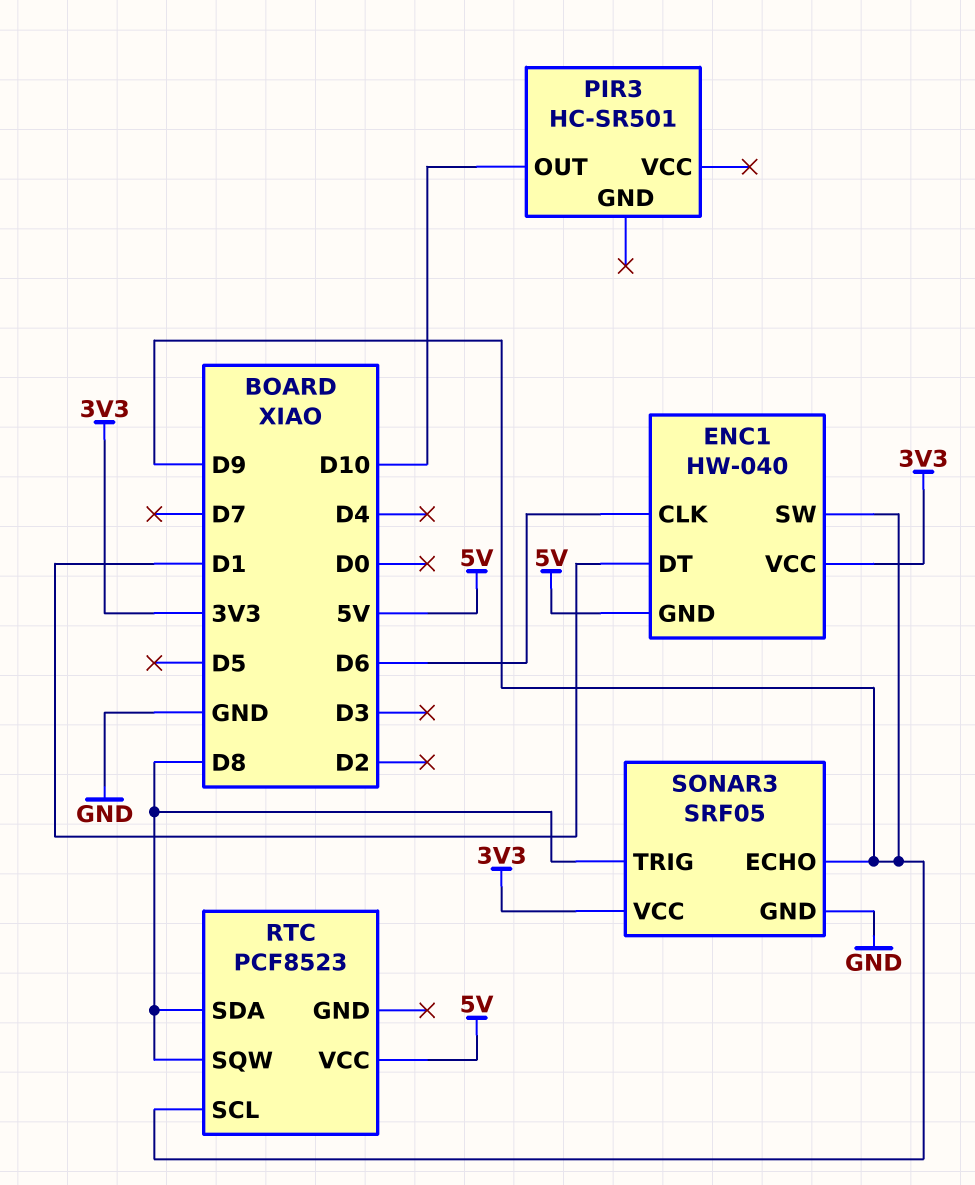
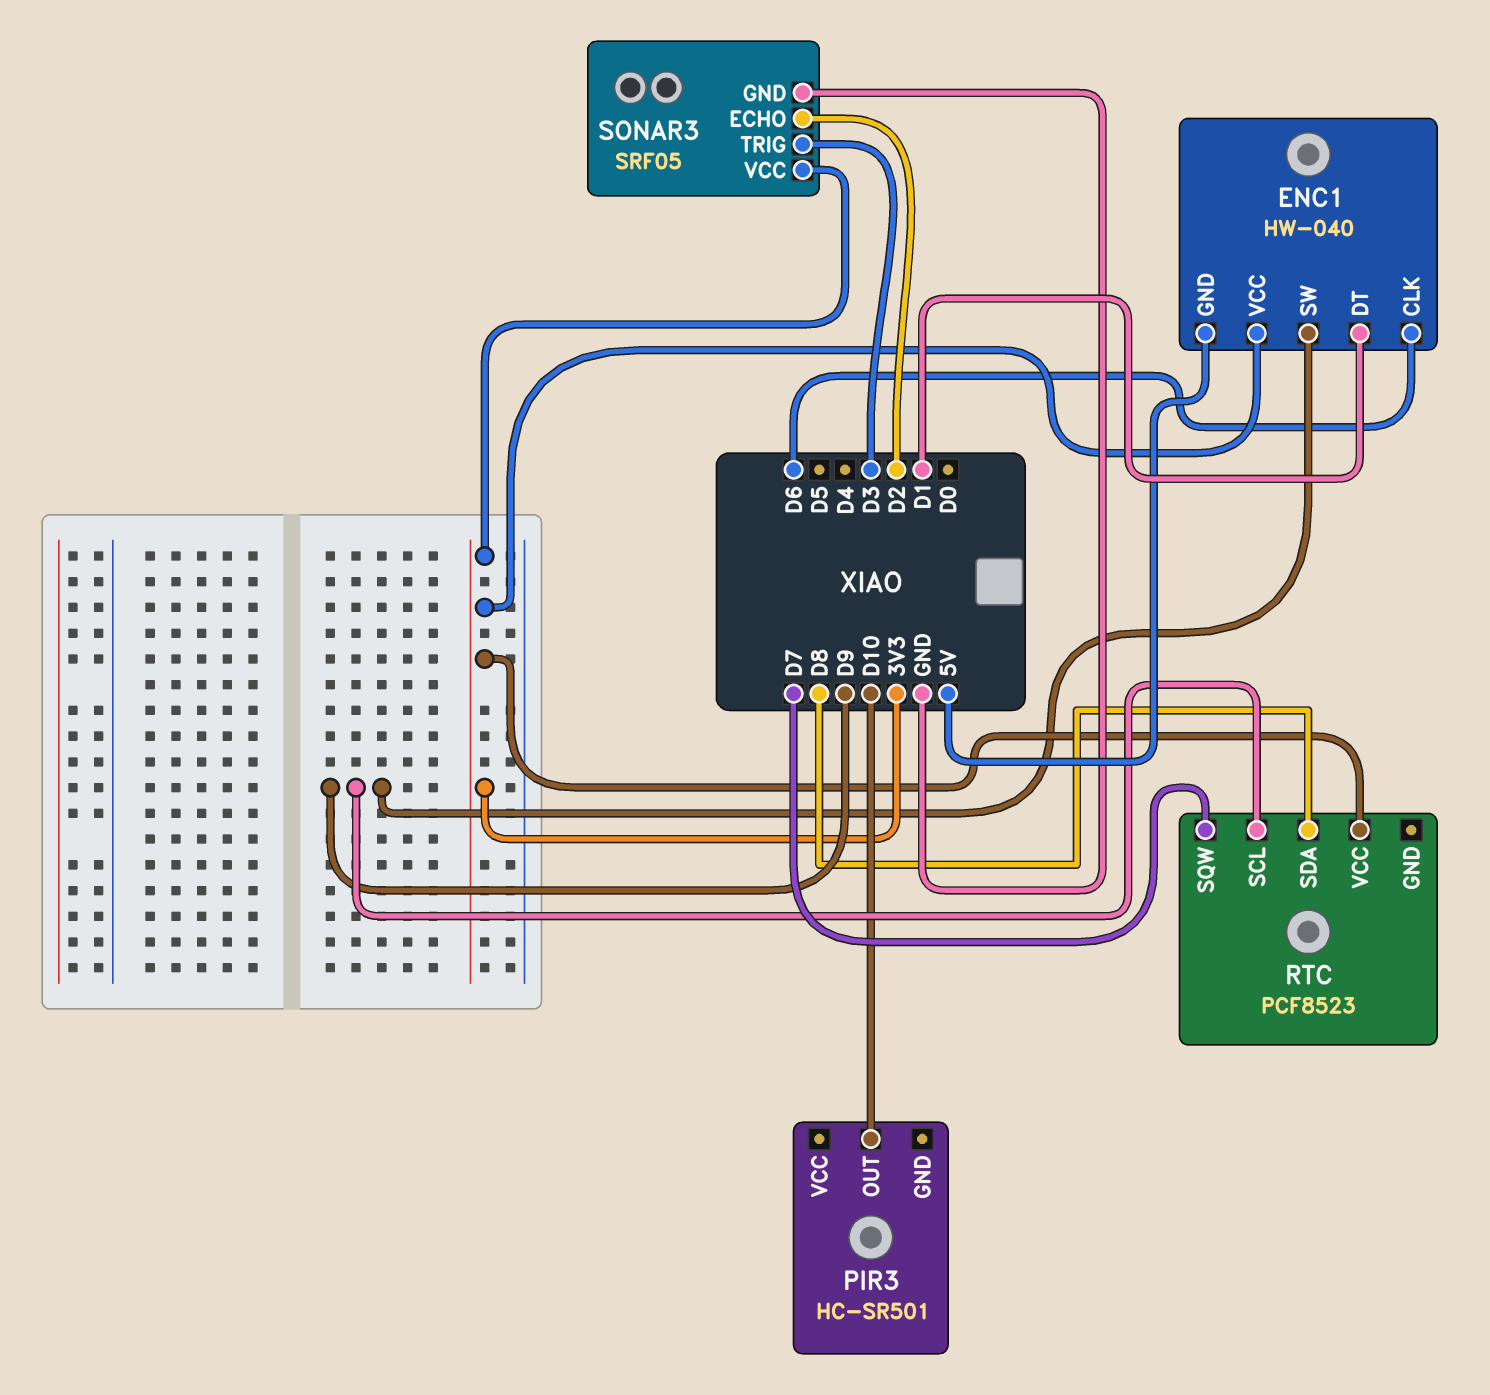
RTC pin SQW: D8 -> D7
RTC pin VCC: 5V -> 3V3
SONAR3 pin ECHO: D9 -> D2
SONAR3 pin TRIG: D8 -> D3

